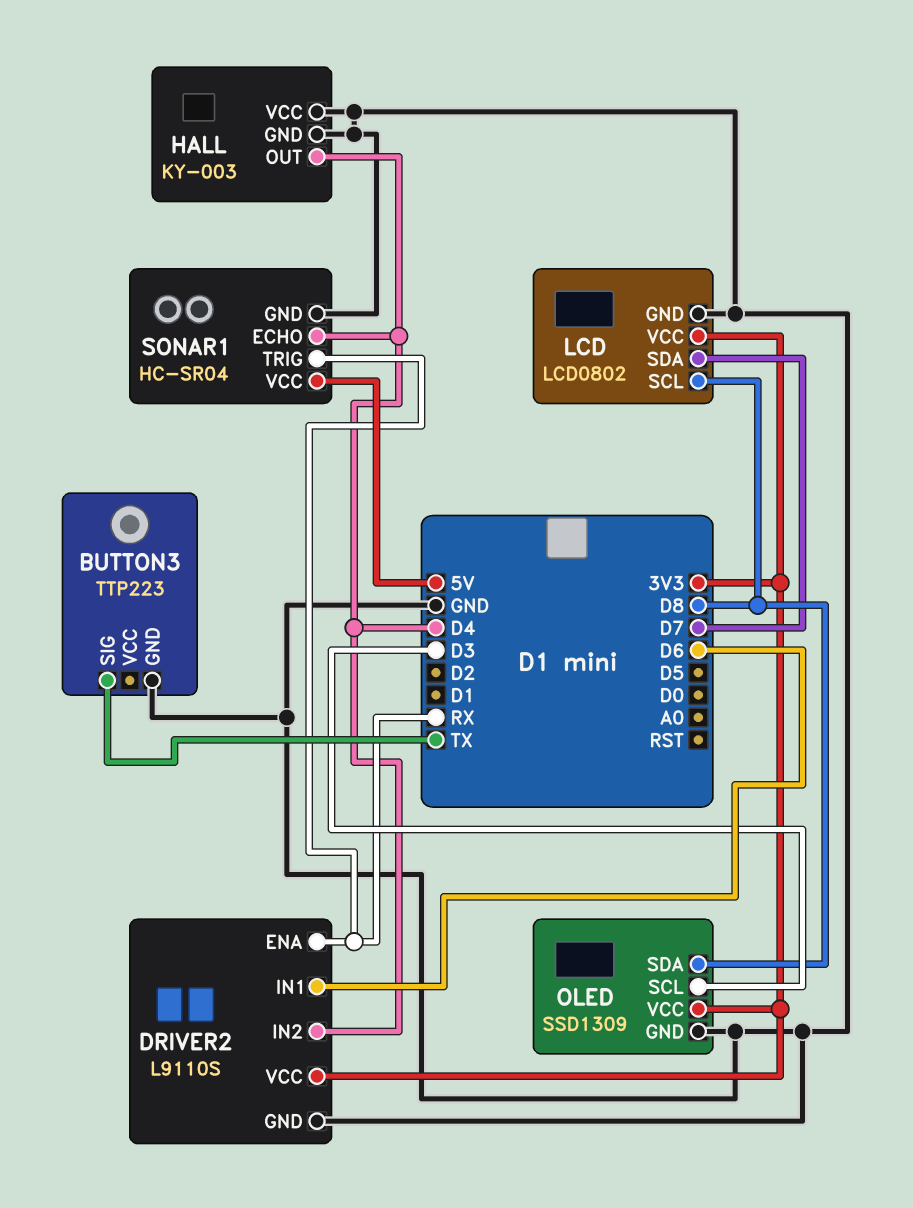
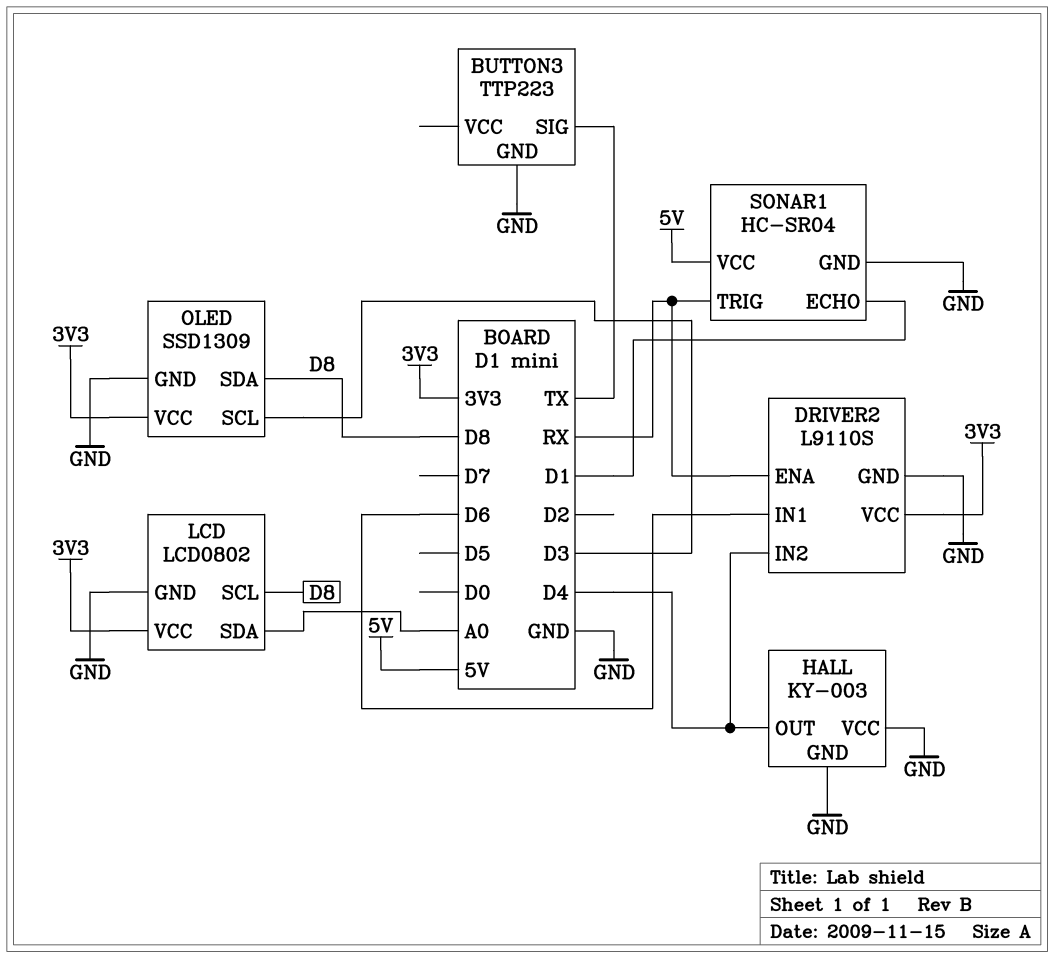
LCD pin SDA: D7 -> A0
SONAR1 pin ECHO: D4 -> D1

